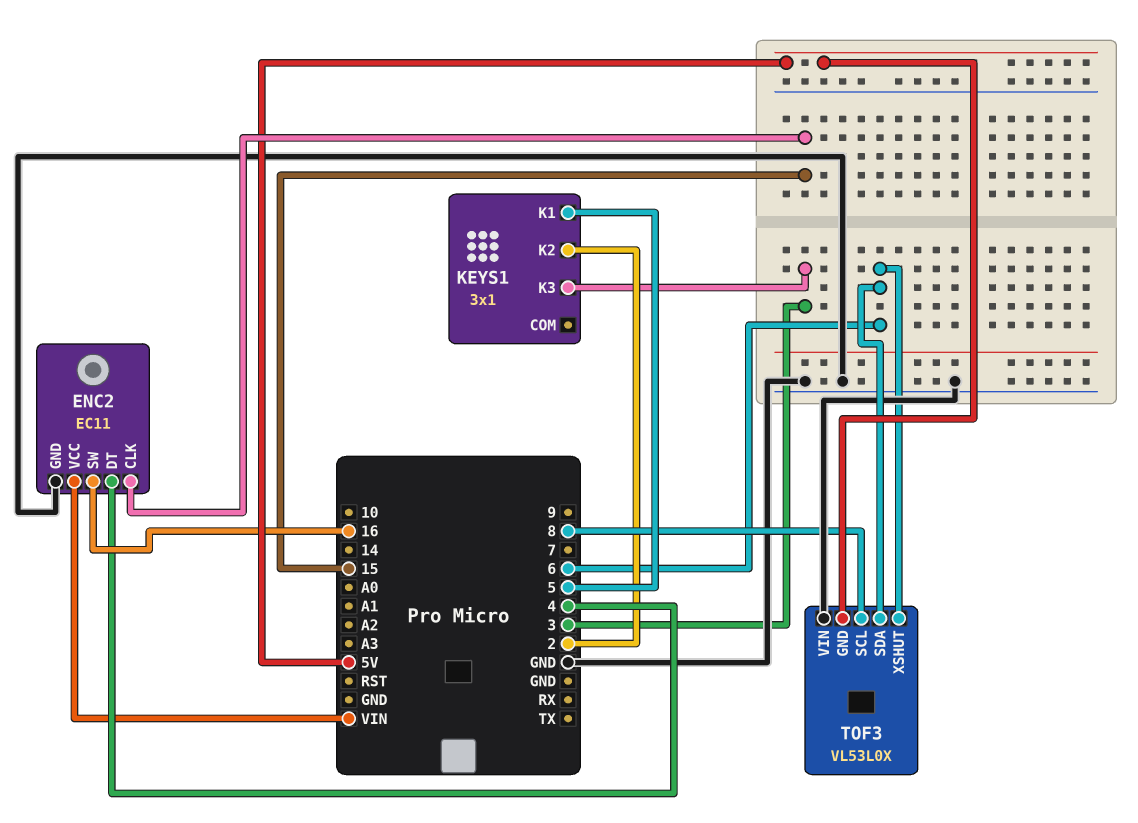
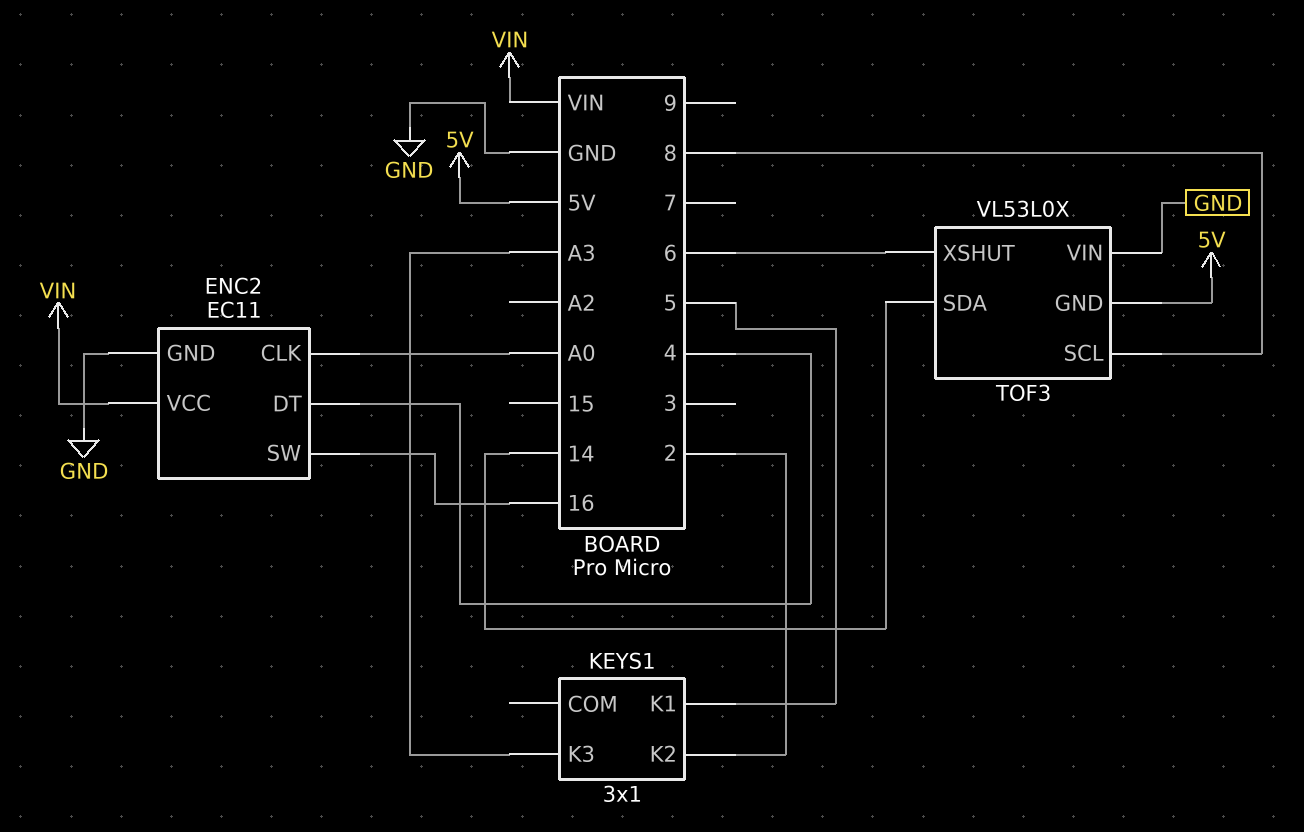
ENC2 pin CLK: 15 -> A0
KEYS1 pin K3: 3 -> A3
TOF3 pin SDA: 6 -> 14

